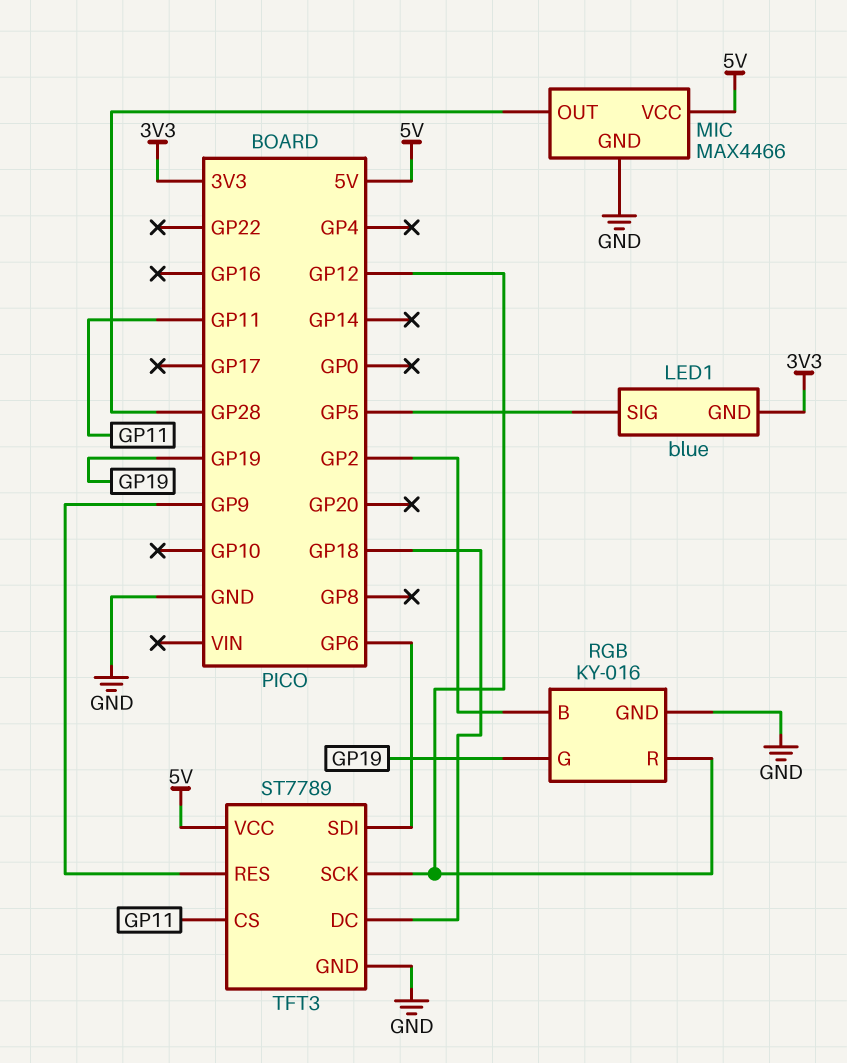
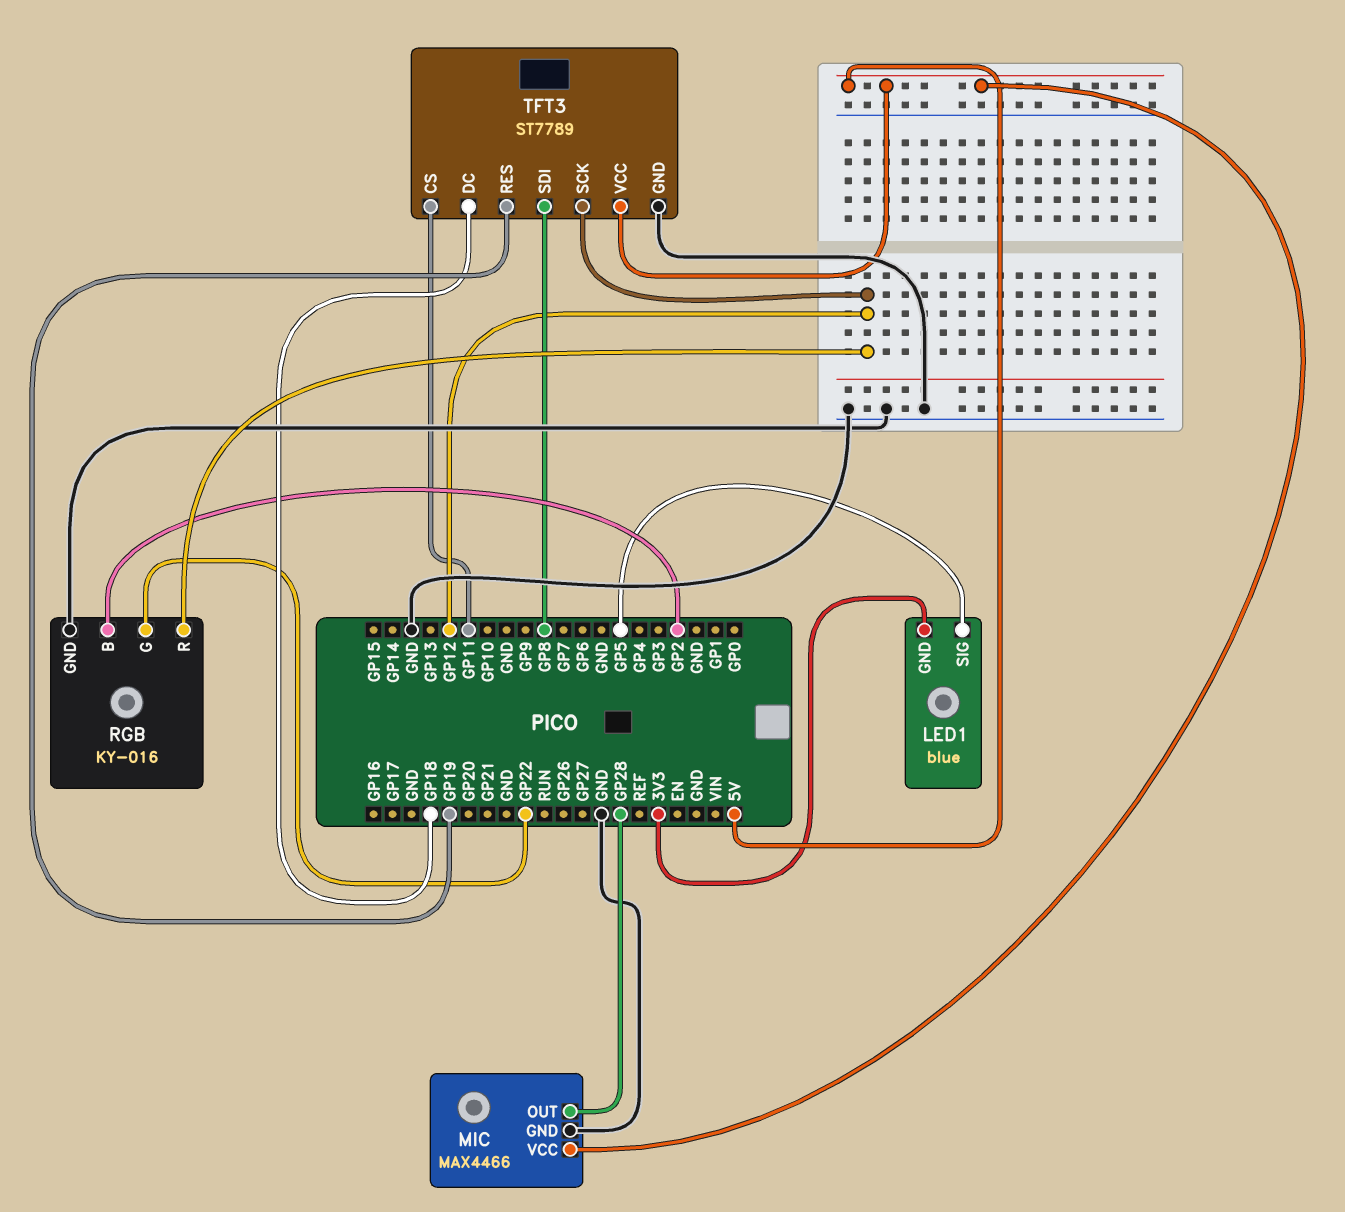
RGB pin G: GP19 -> GP22
TFT3 pin RES: GP9 -> GP19
TFT3 pin SDI: GP6 -> GP8

